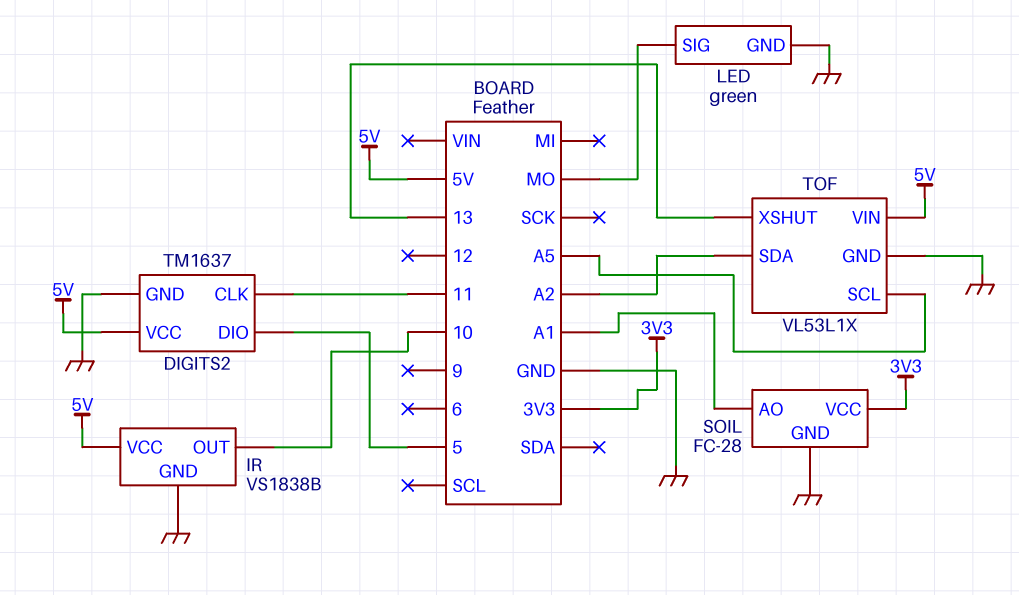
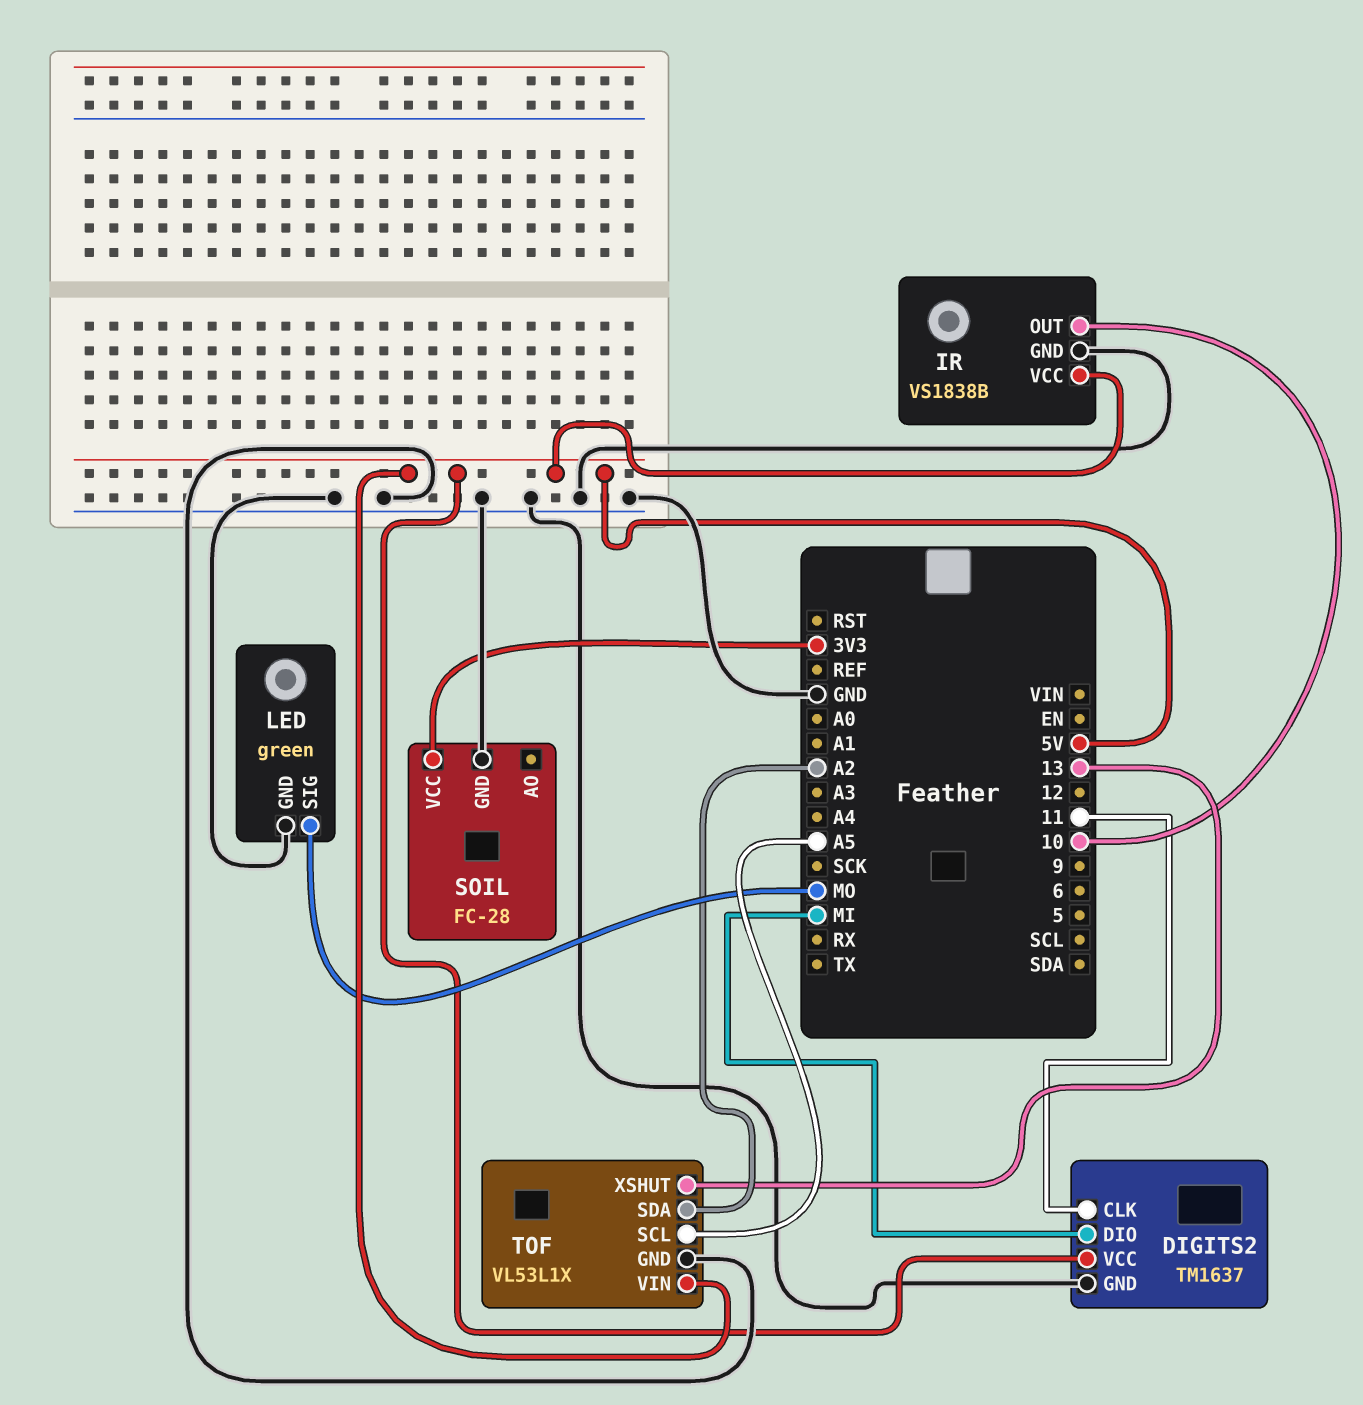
DIGITS2 pin DIO: 5 -> MI
SOIL pin AO: A1 -> none

